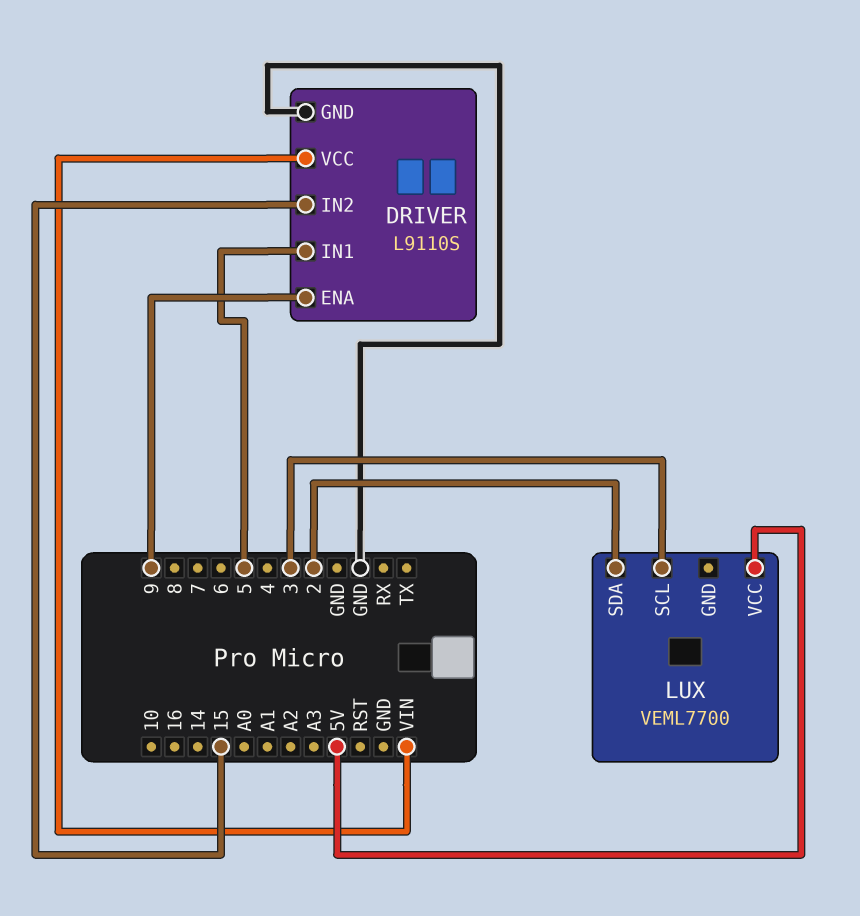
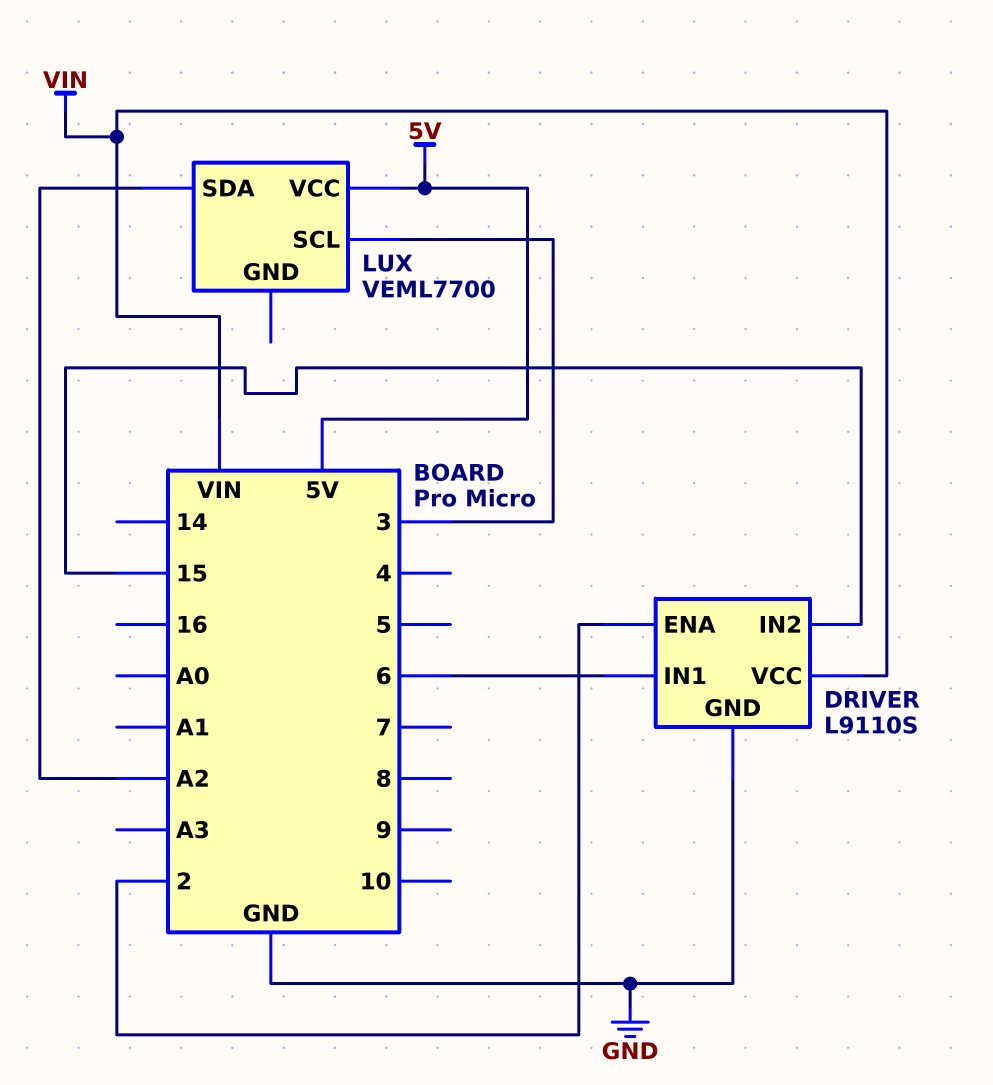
DRIVER pin ENA: 9 -> 2
DRIVER pin IN1: 5 -> 6
LUX pin SDA: 2 -> A2

